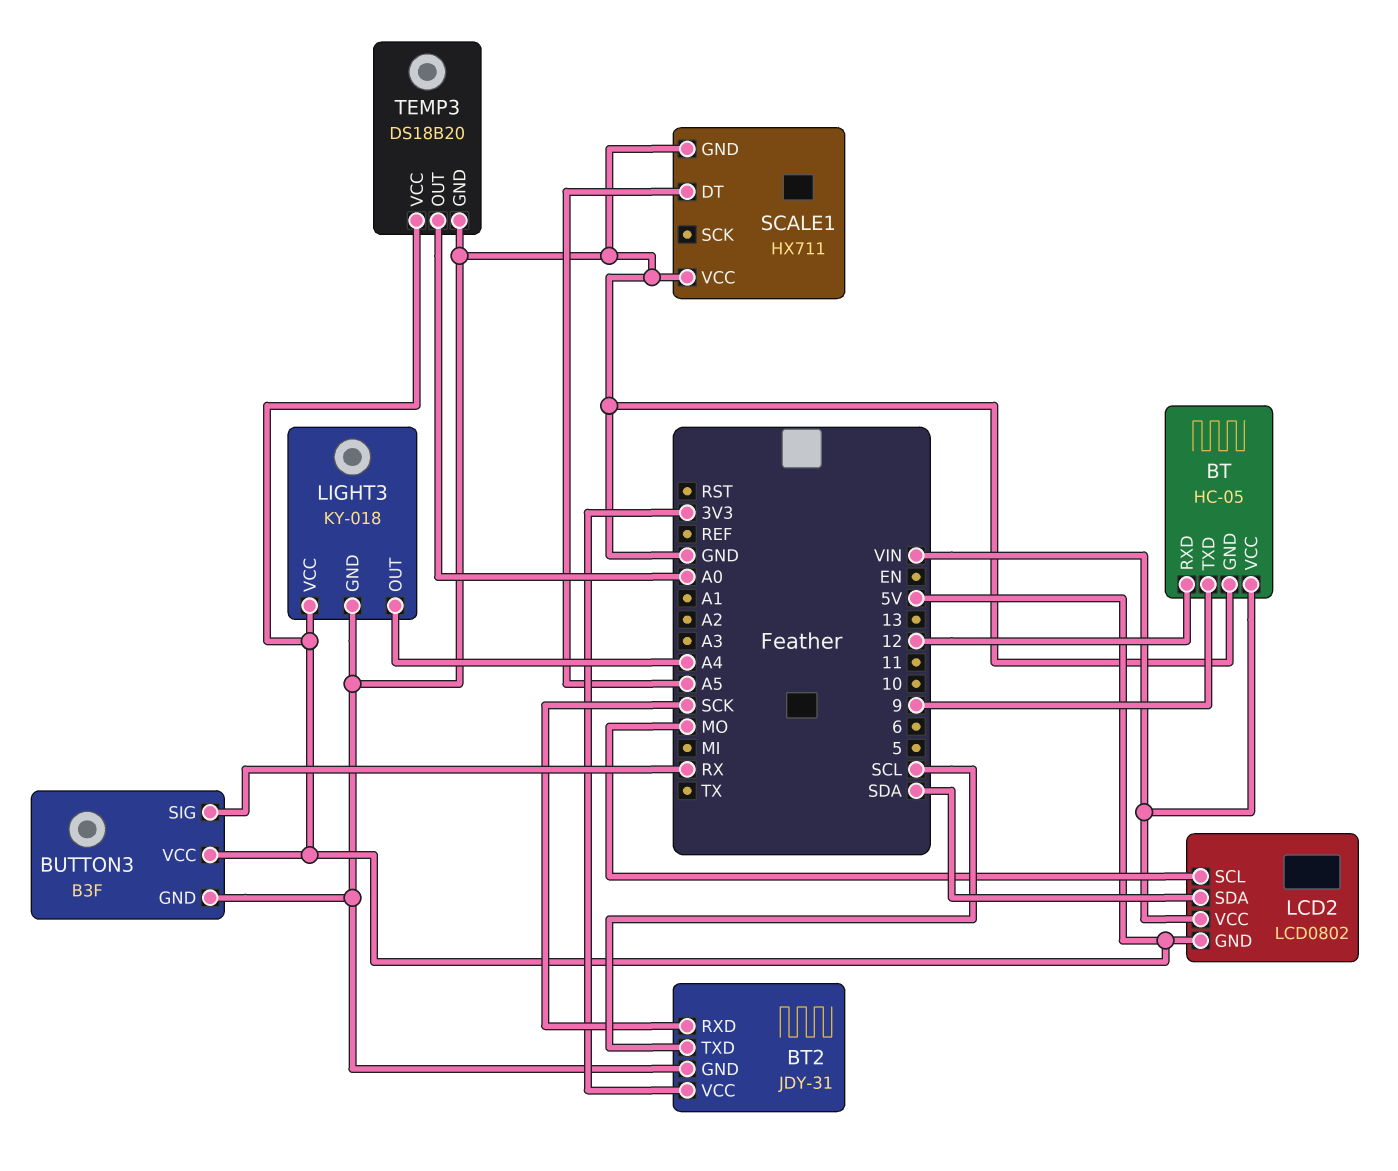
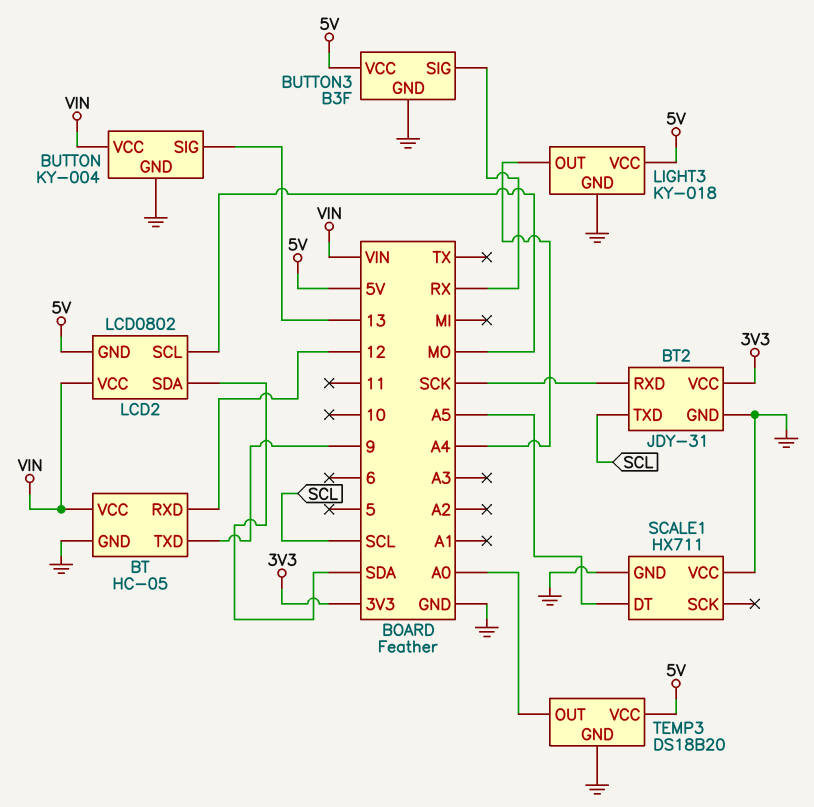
BUTTON: none -> KY-004
BUTTON pin GND: none -> GND
BUTTON pin SIG: none -> 13
BUTTON pin VCC: none -> VIN

